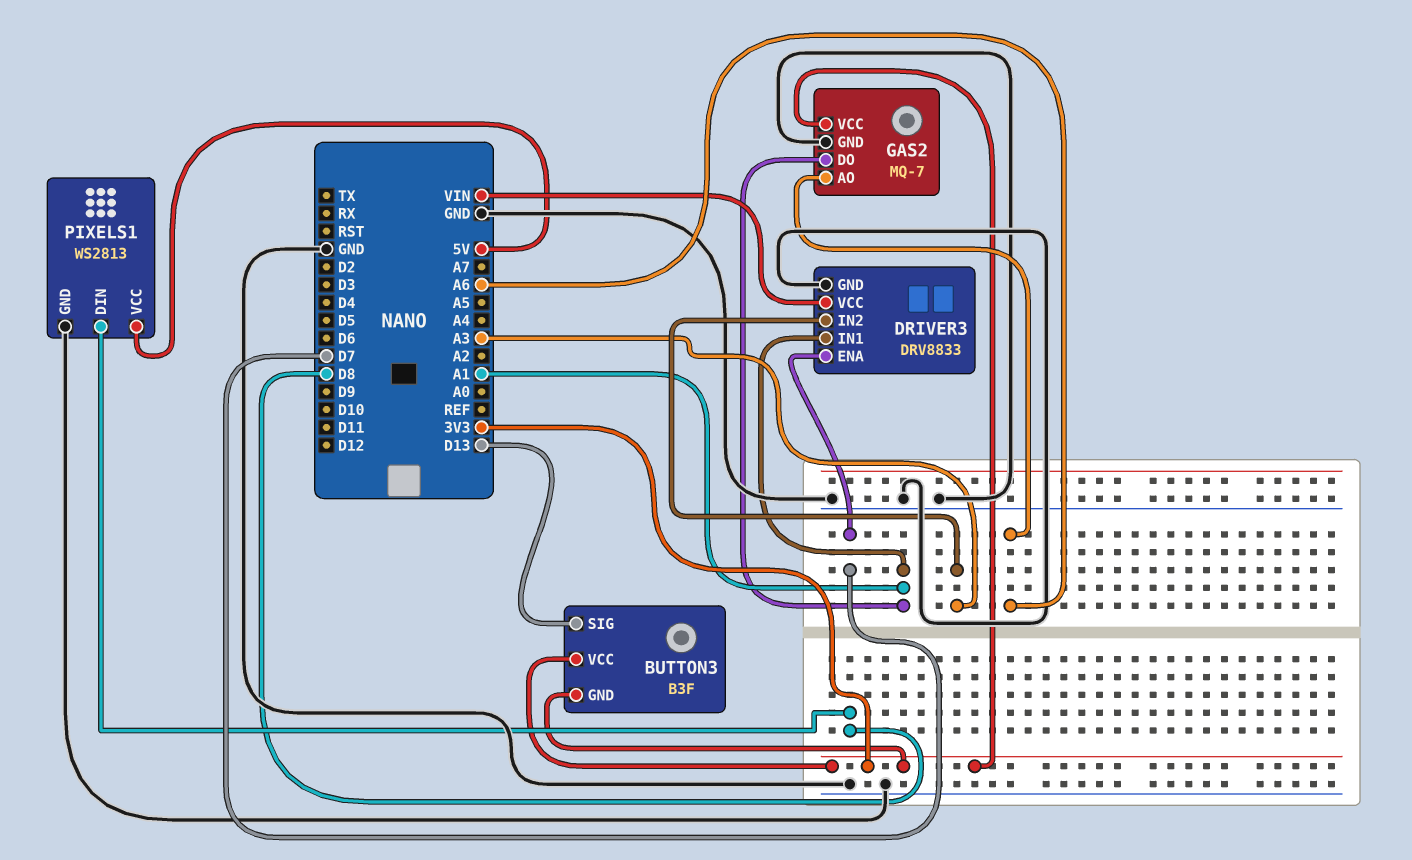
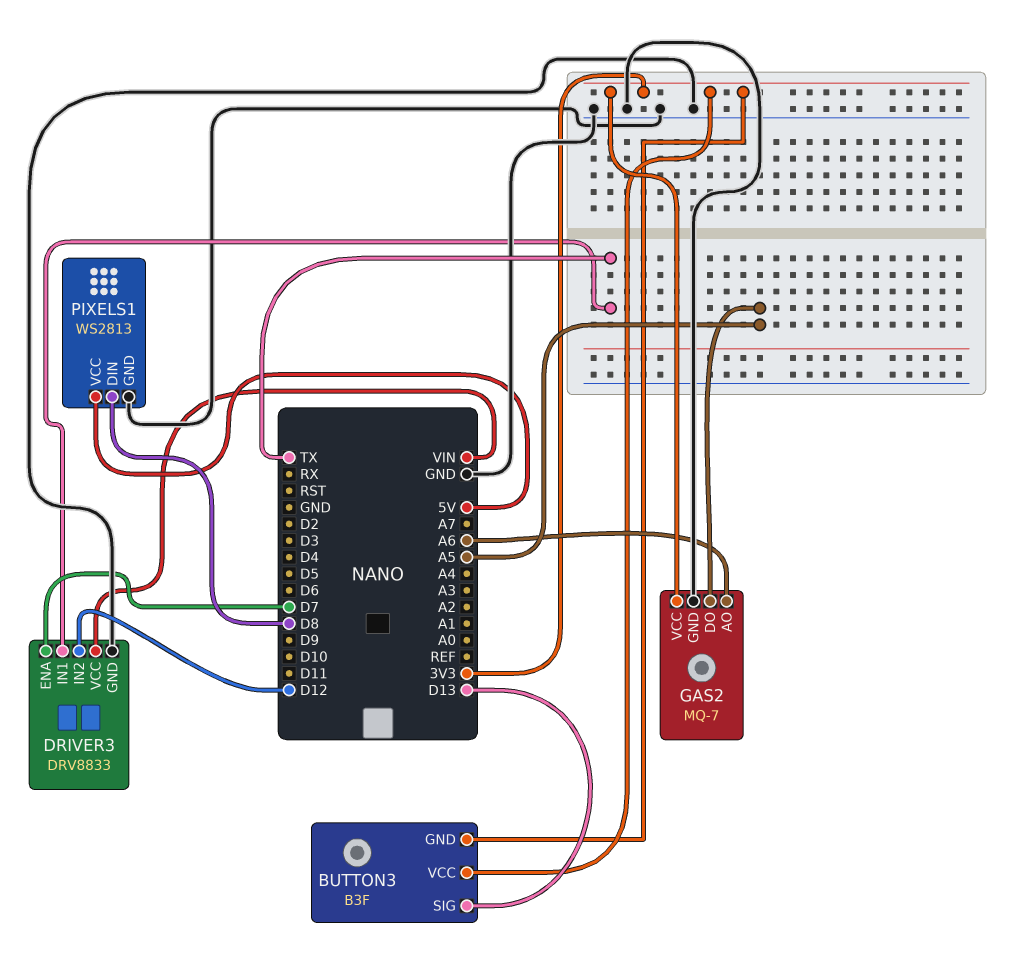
DRIVER3 pin IN1: A1 -> TX
DRIVER3 pin IN2: A3 -> D12
GAS2 pin DO: A1 -> A5

